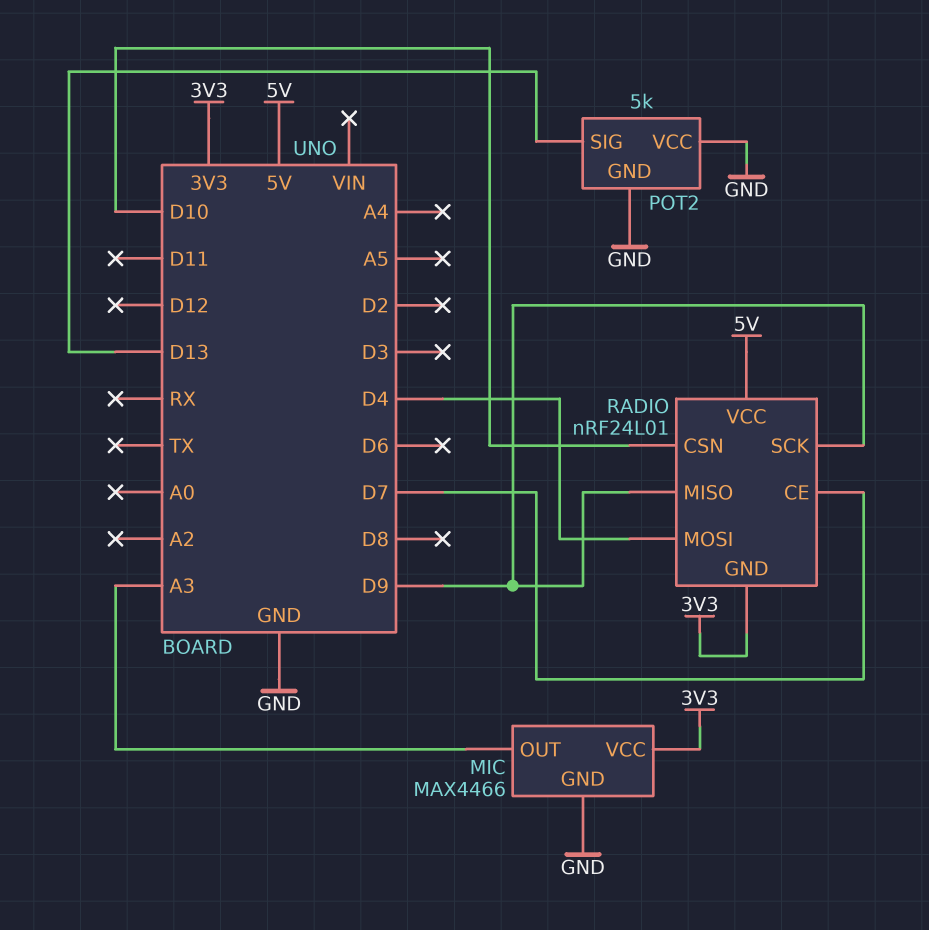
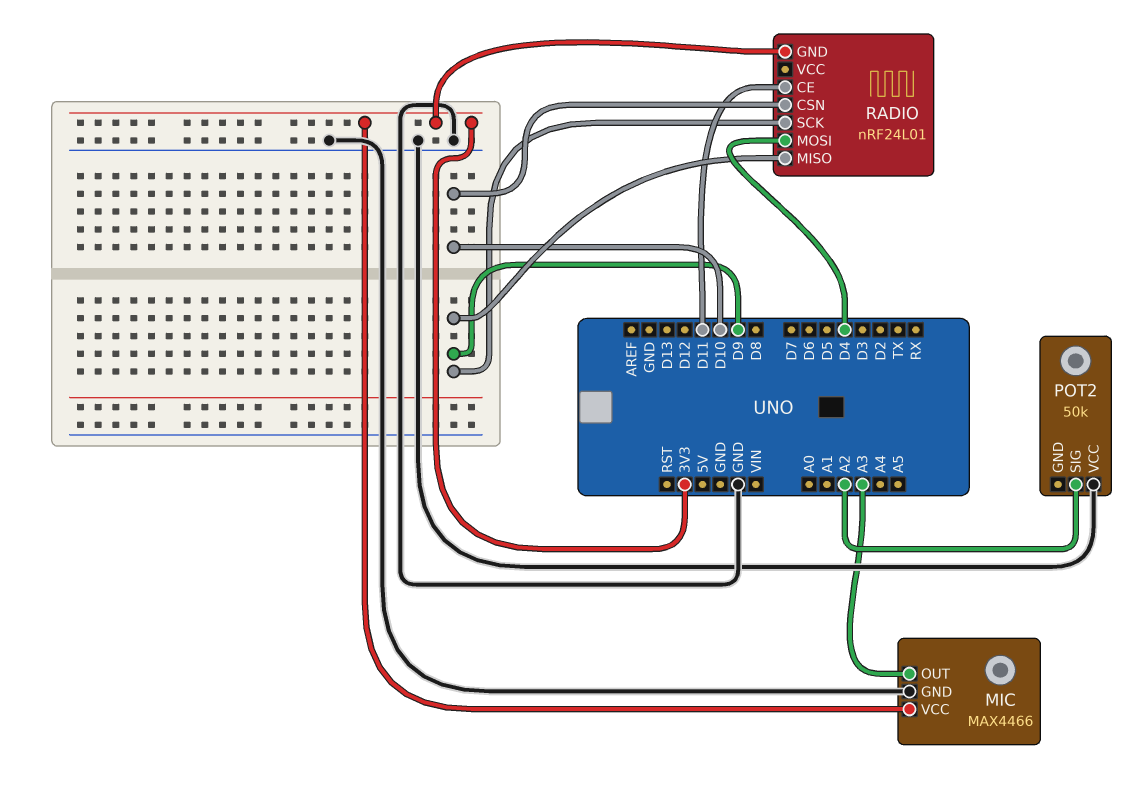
POT2: 5k -> 50k
POT2 pin GND: GND -> none
POT2 pin SIG: D13 -> A2
RADIO pin CE: D7 -> D11
RADIO pin VCC: 5V -> none

